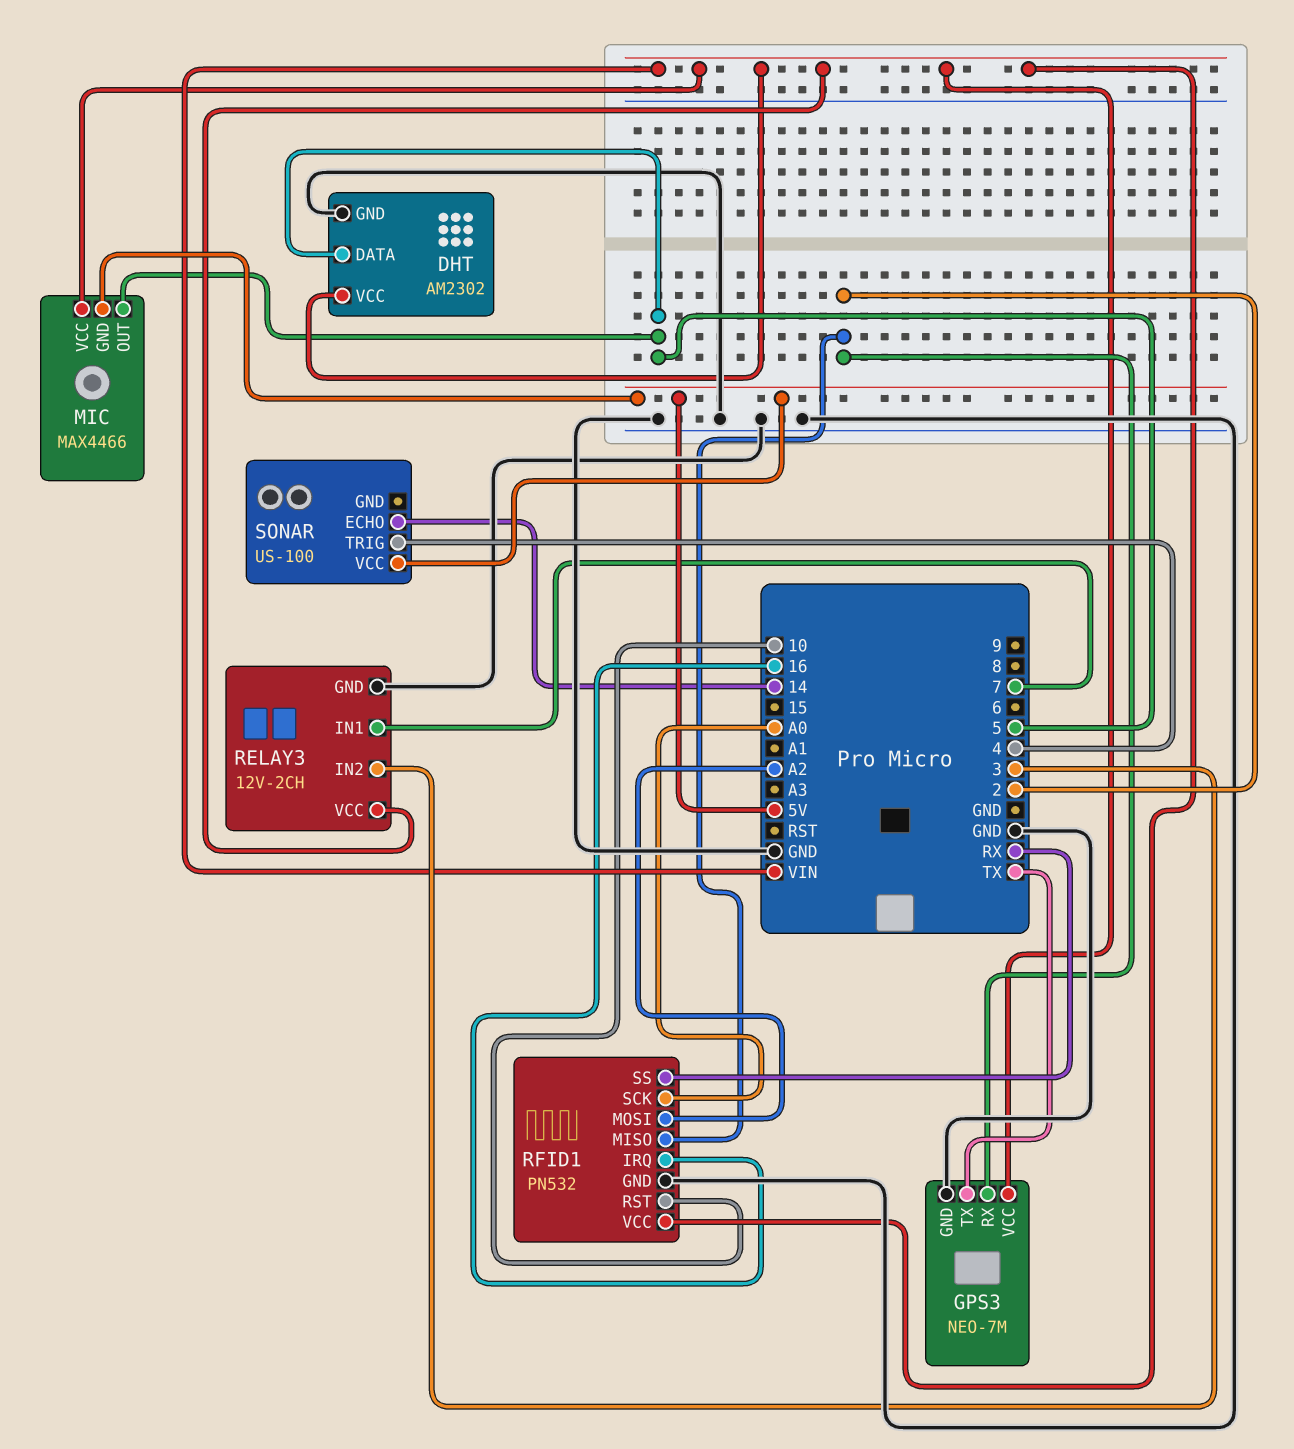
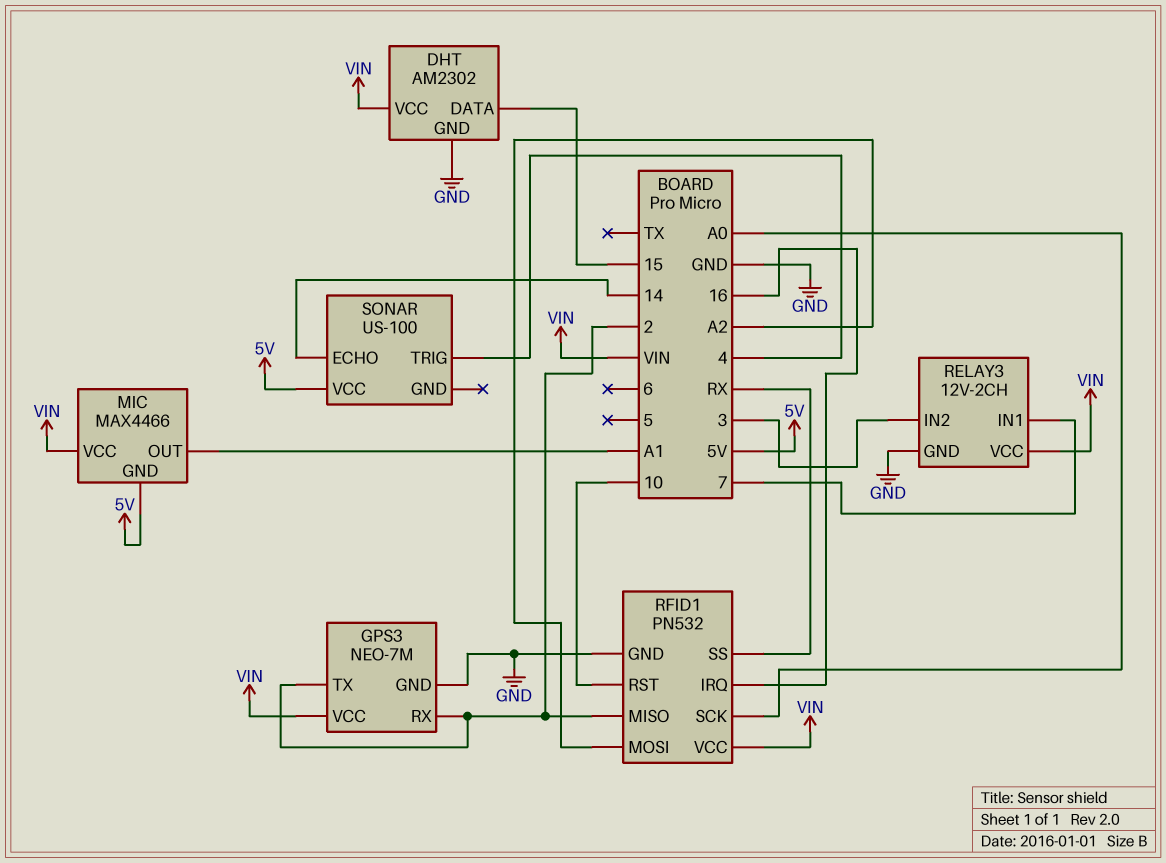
DHT pin DATA: 5 -> 15
GPS3 pin TX: TX -> 2
MIC pin OUT: 5 -> A1

